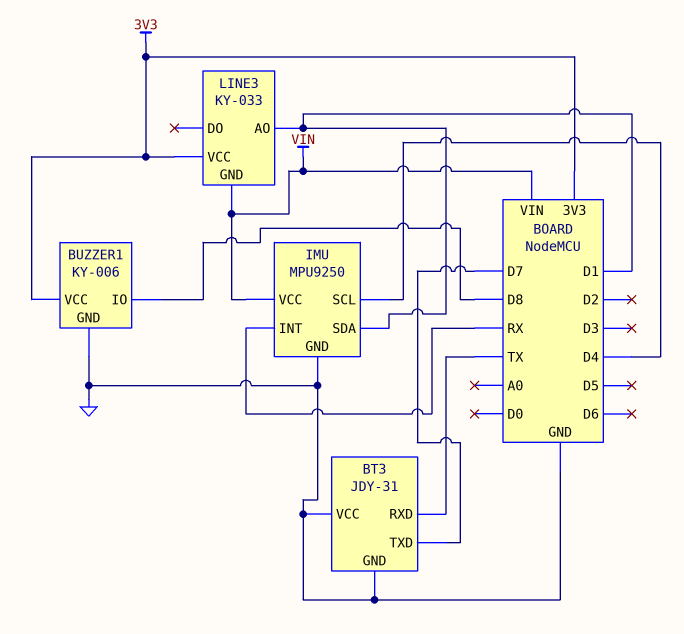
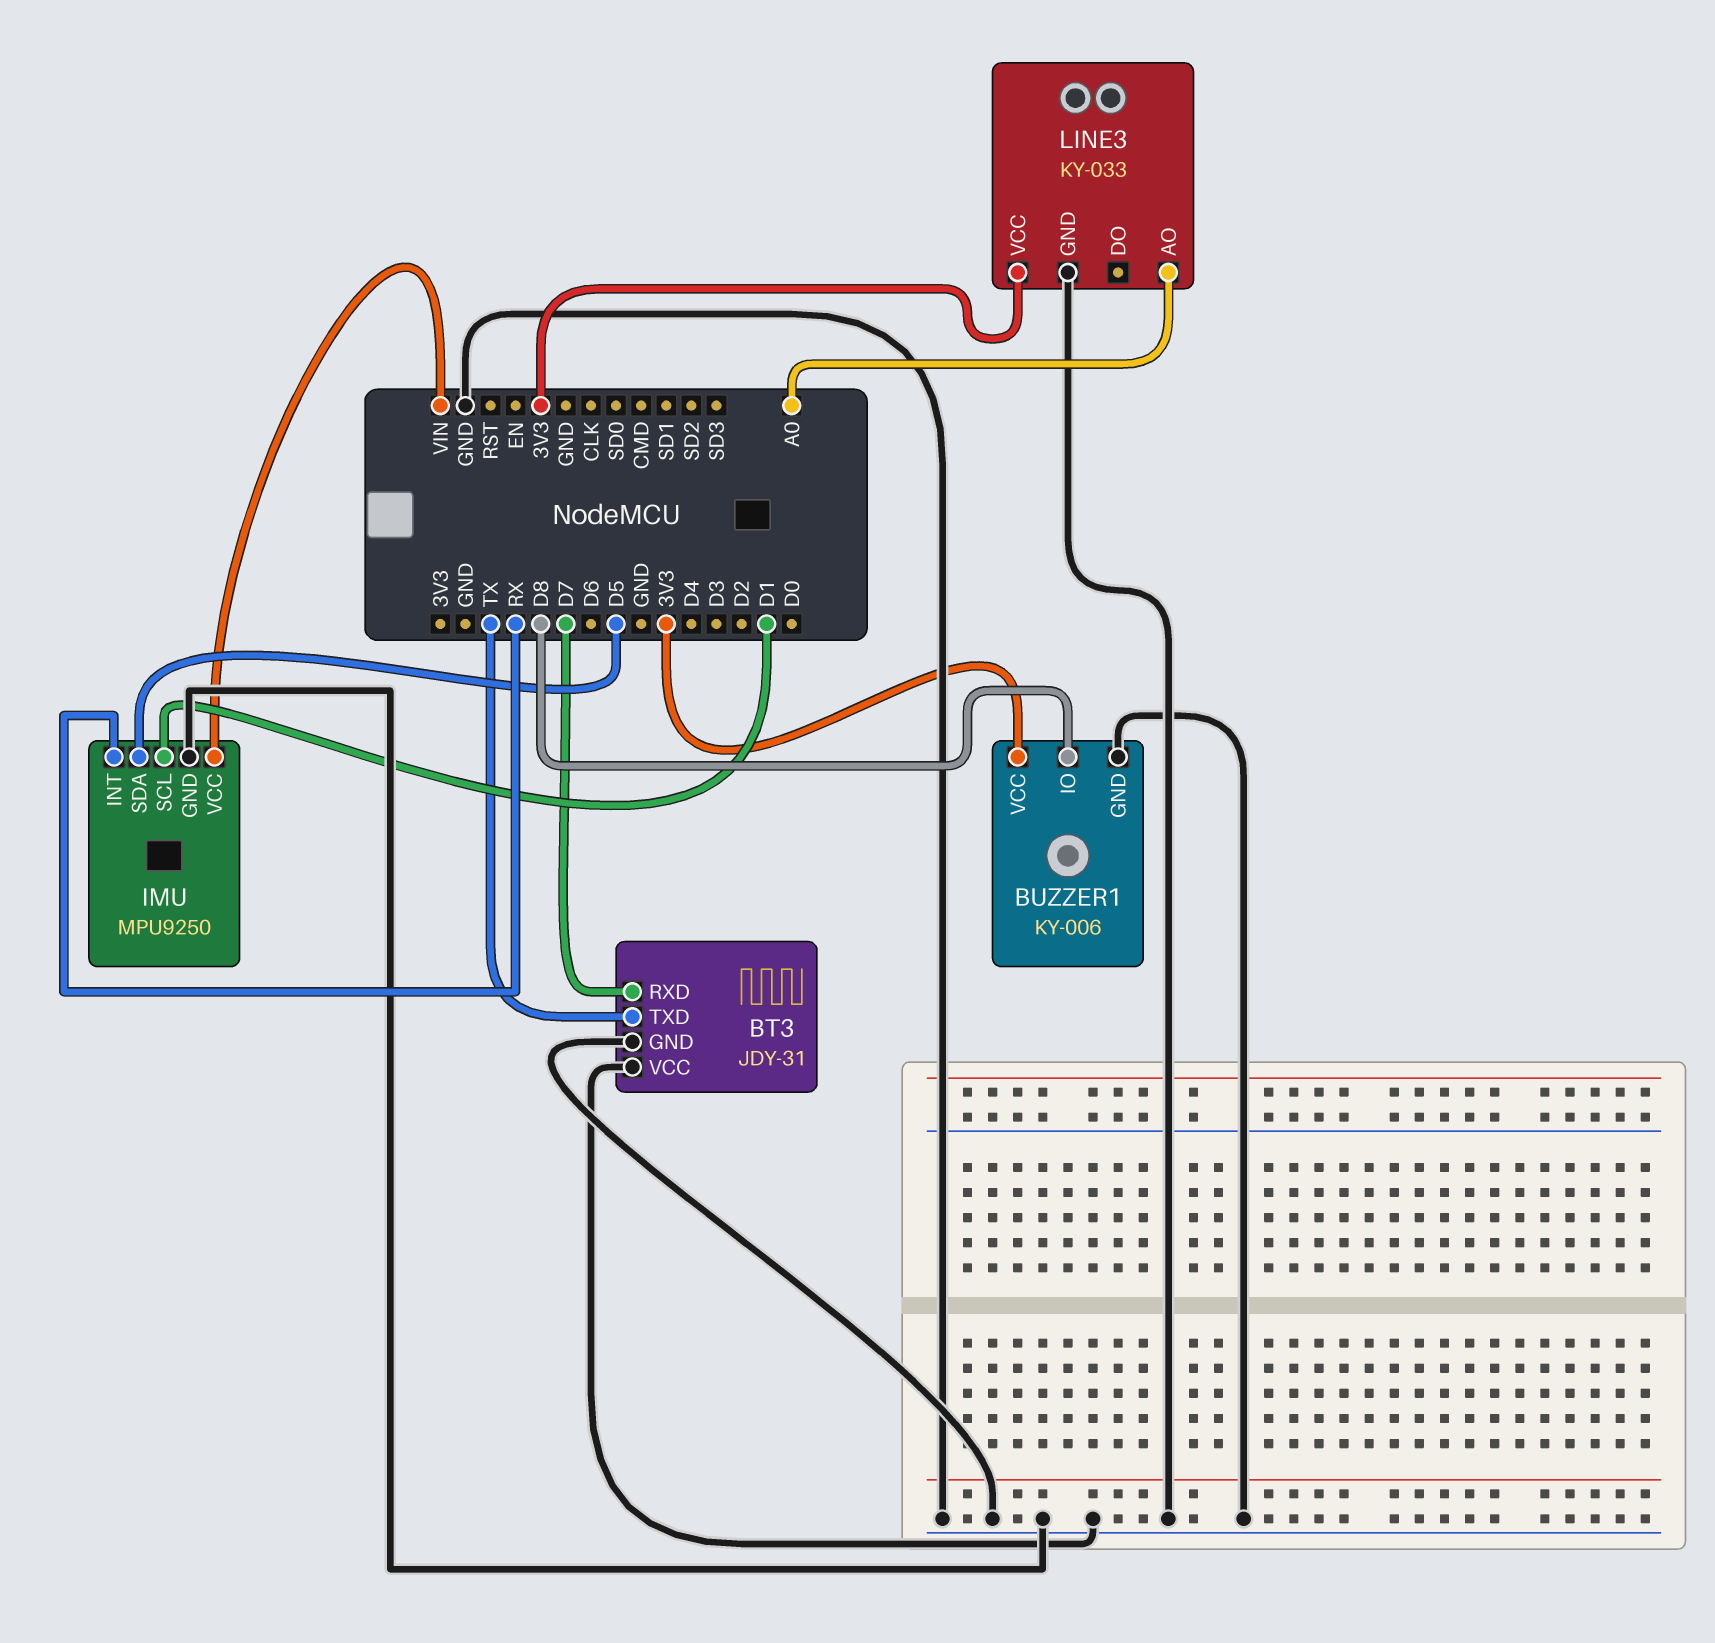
BT3 pin RXD: TX -> D7
BT3 pin TXD: D7 -> TX
IMU pin SCL: D4 -> D1
IMU pin SDA: D1 -> D5
LINE3 pin AO: D1 -> A0
LINE3 pin GND: VIN -> GND

